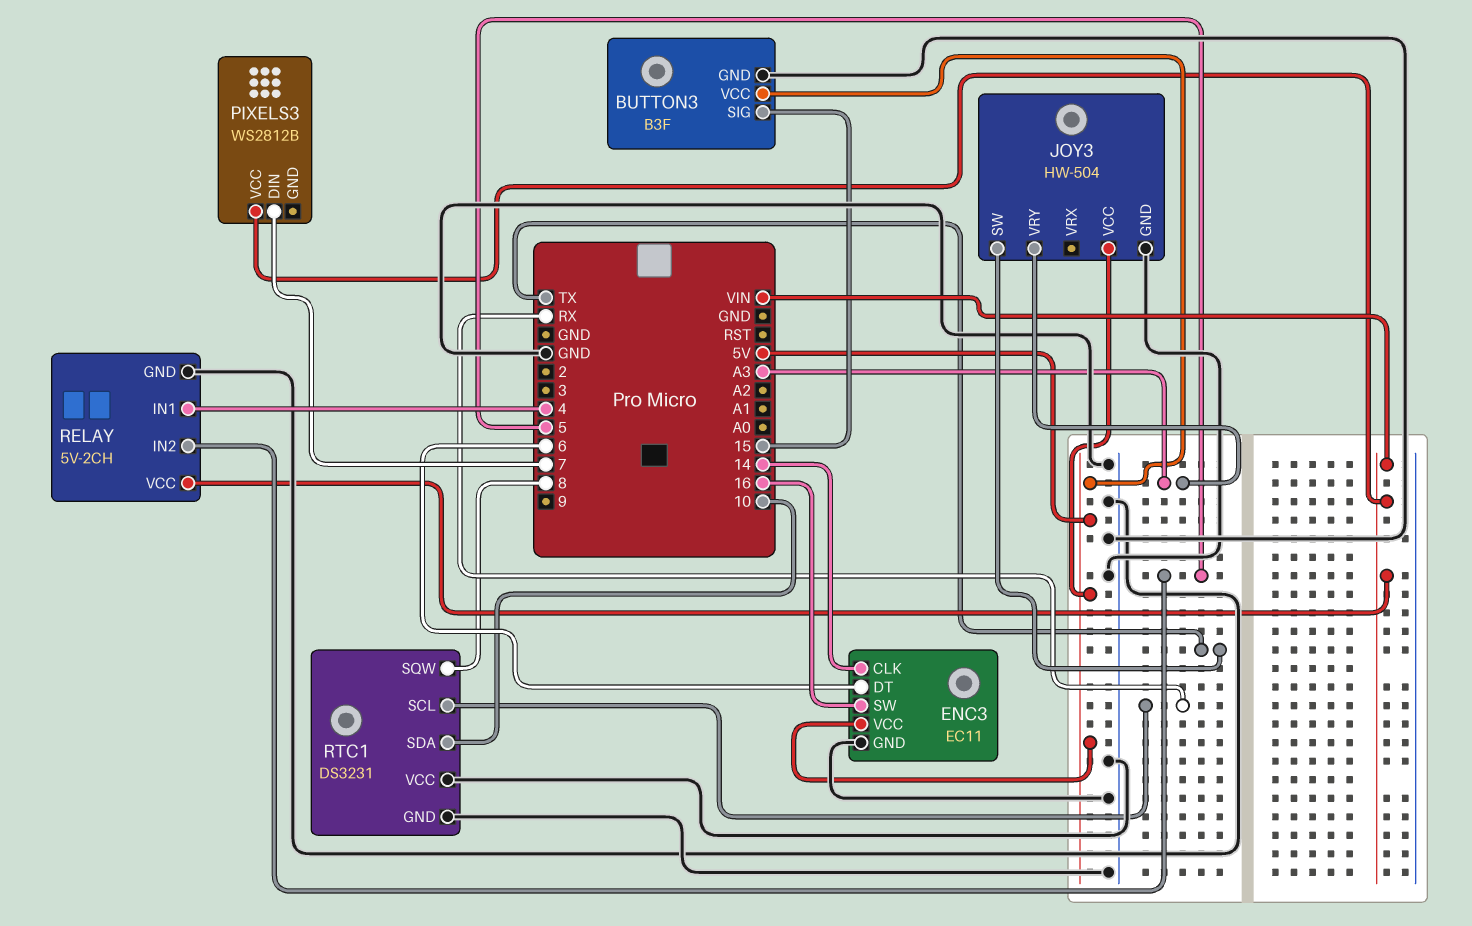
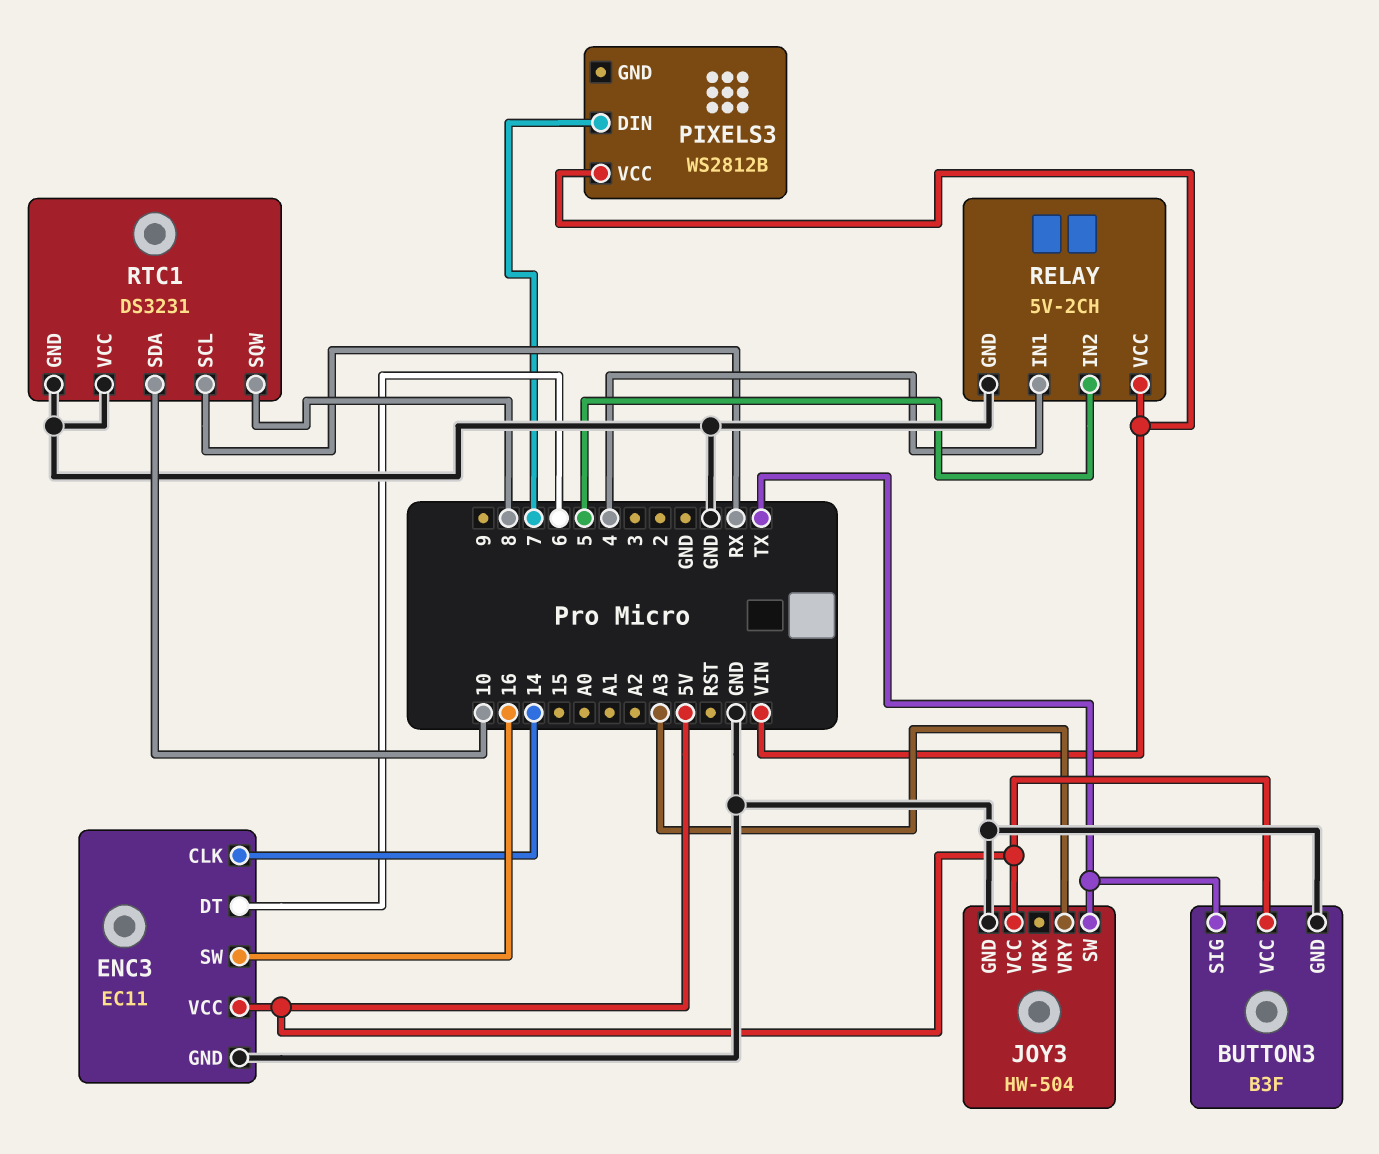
BUTTON3 pin SIG: 15 -> TX

